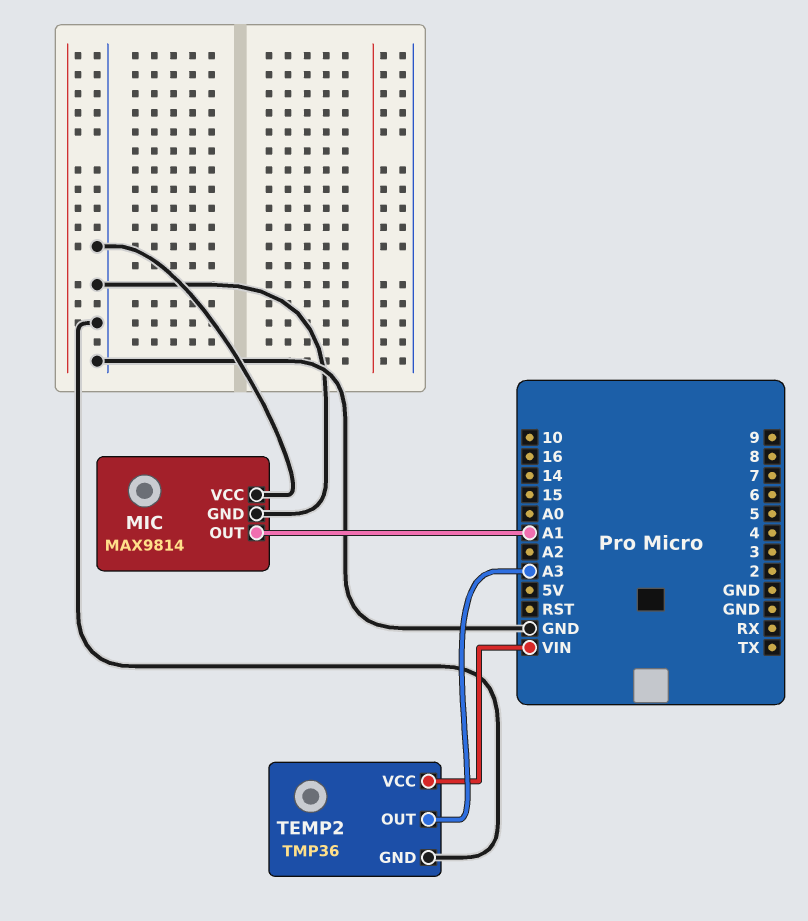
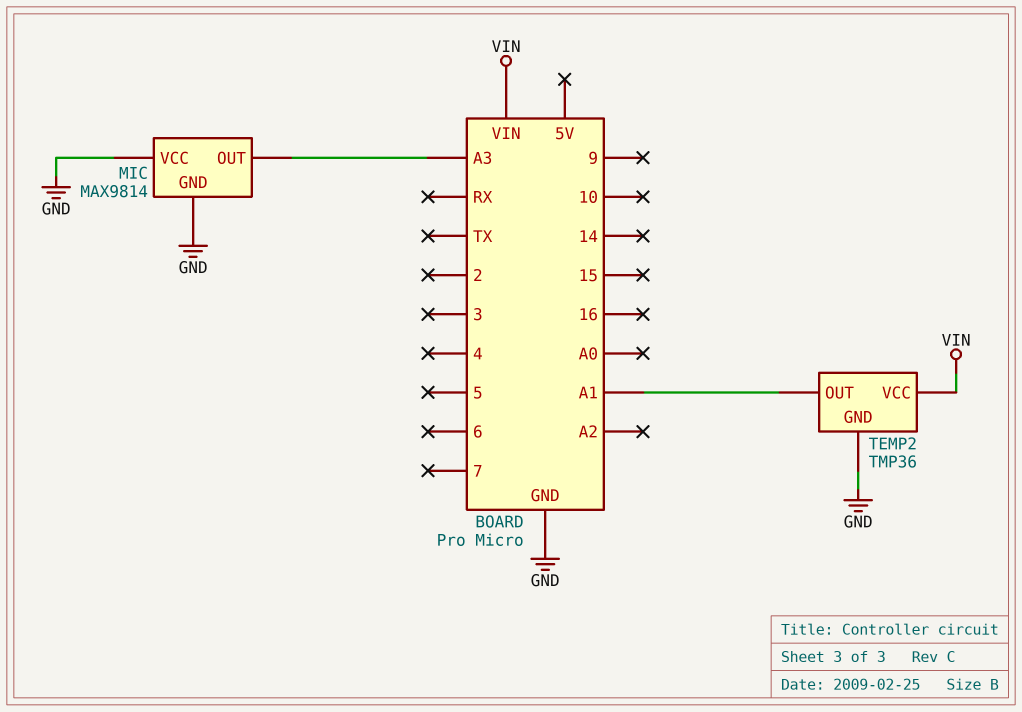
MIC pin OUT: A1 -> A3
TEMP2 pin OUT: A3 -> A1

